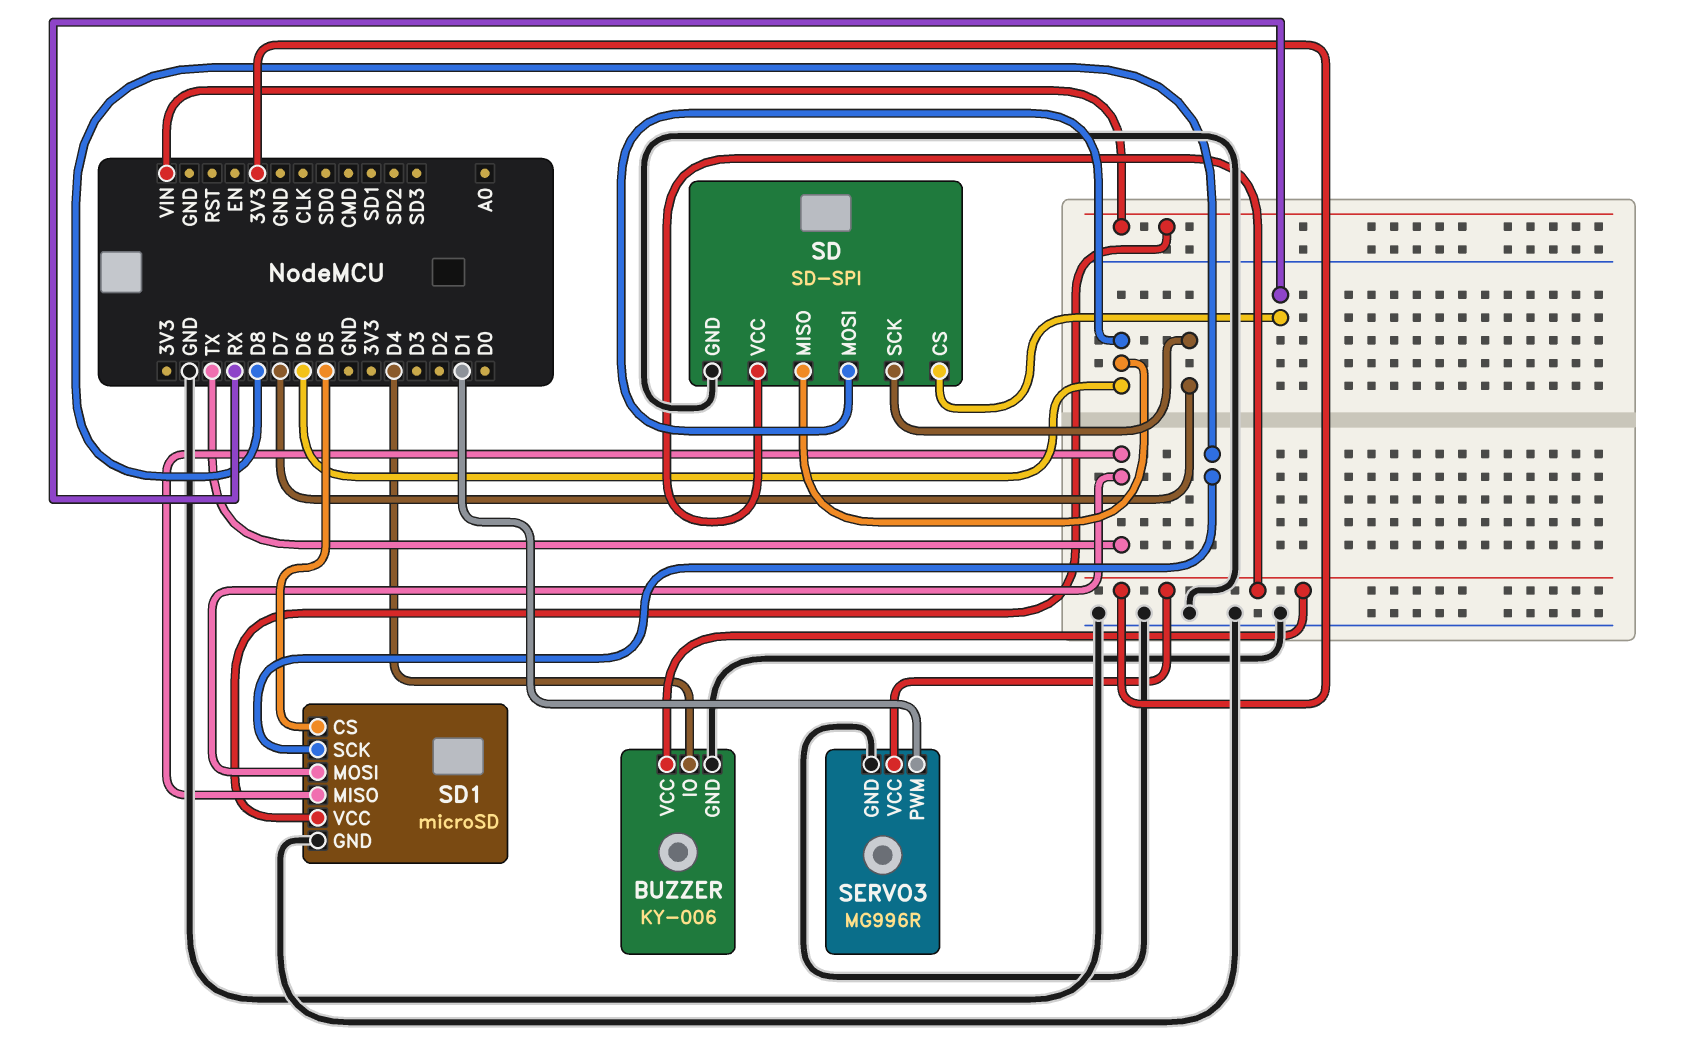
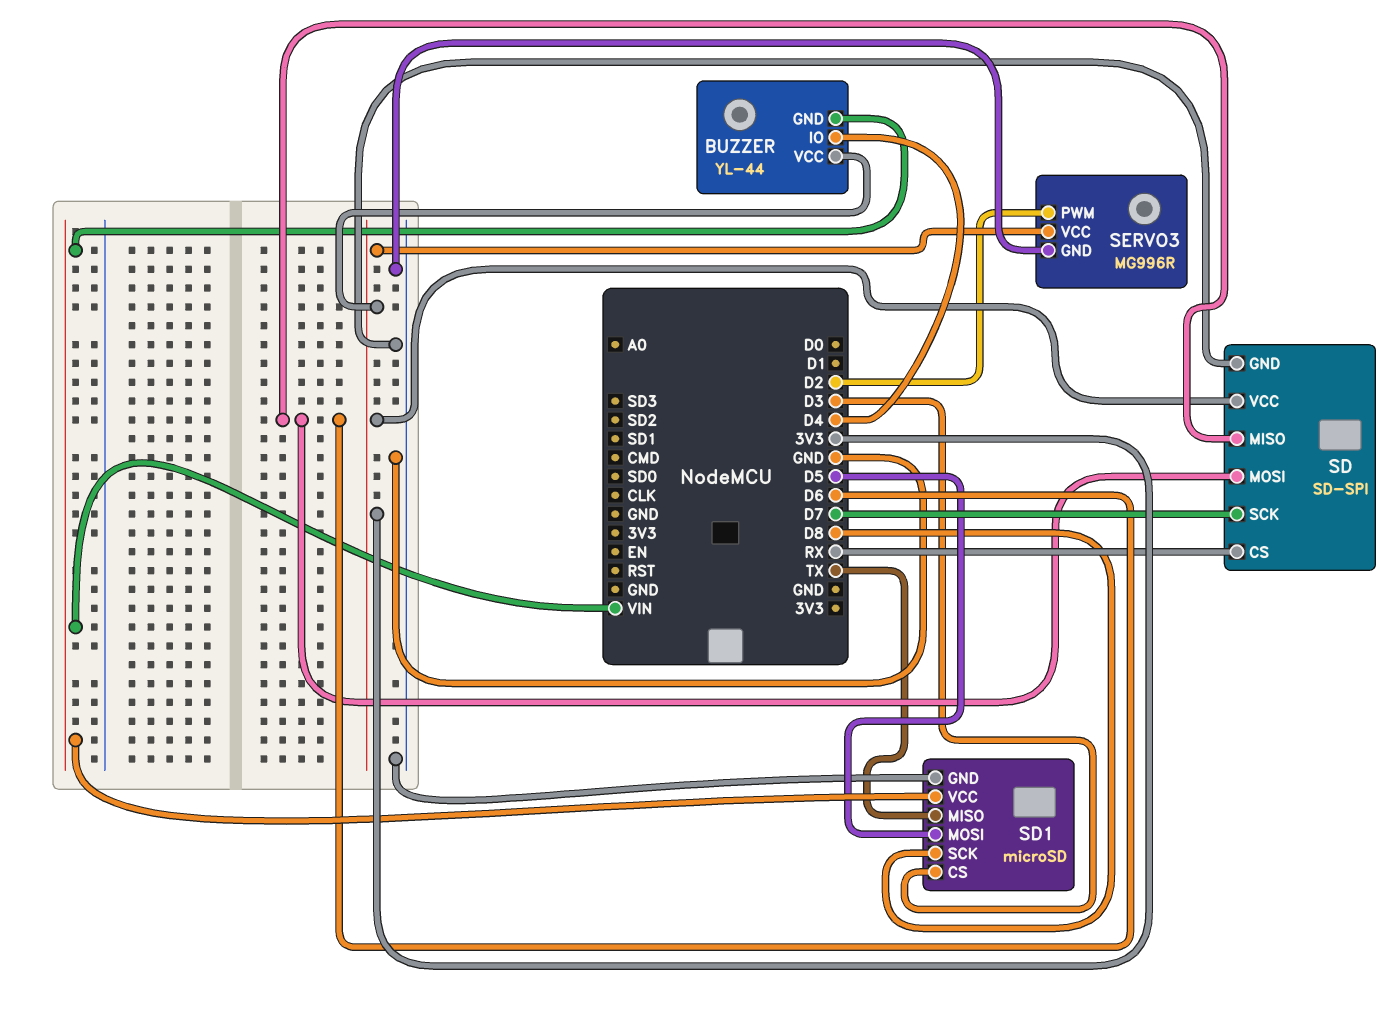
BUZZER: KY-006 -> YL-44
BUZZER pin GND: GND -> VIN
SD1 pin CS: D5 -> D3
SD1 pin MOSI: TX -> D5
SERVO3 pin PWM: D1 -> D2

